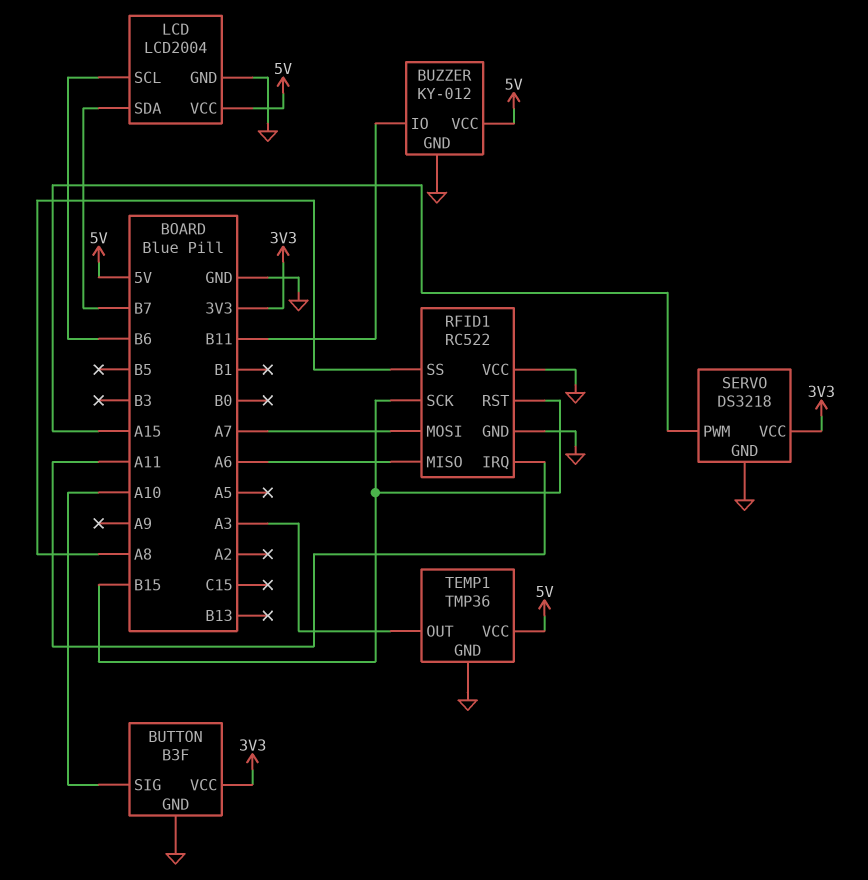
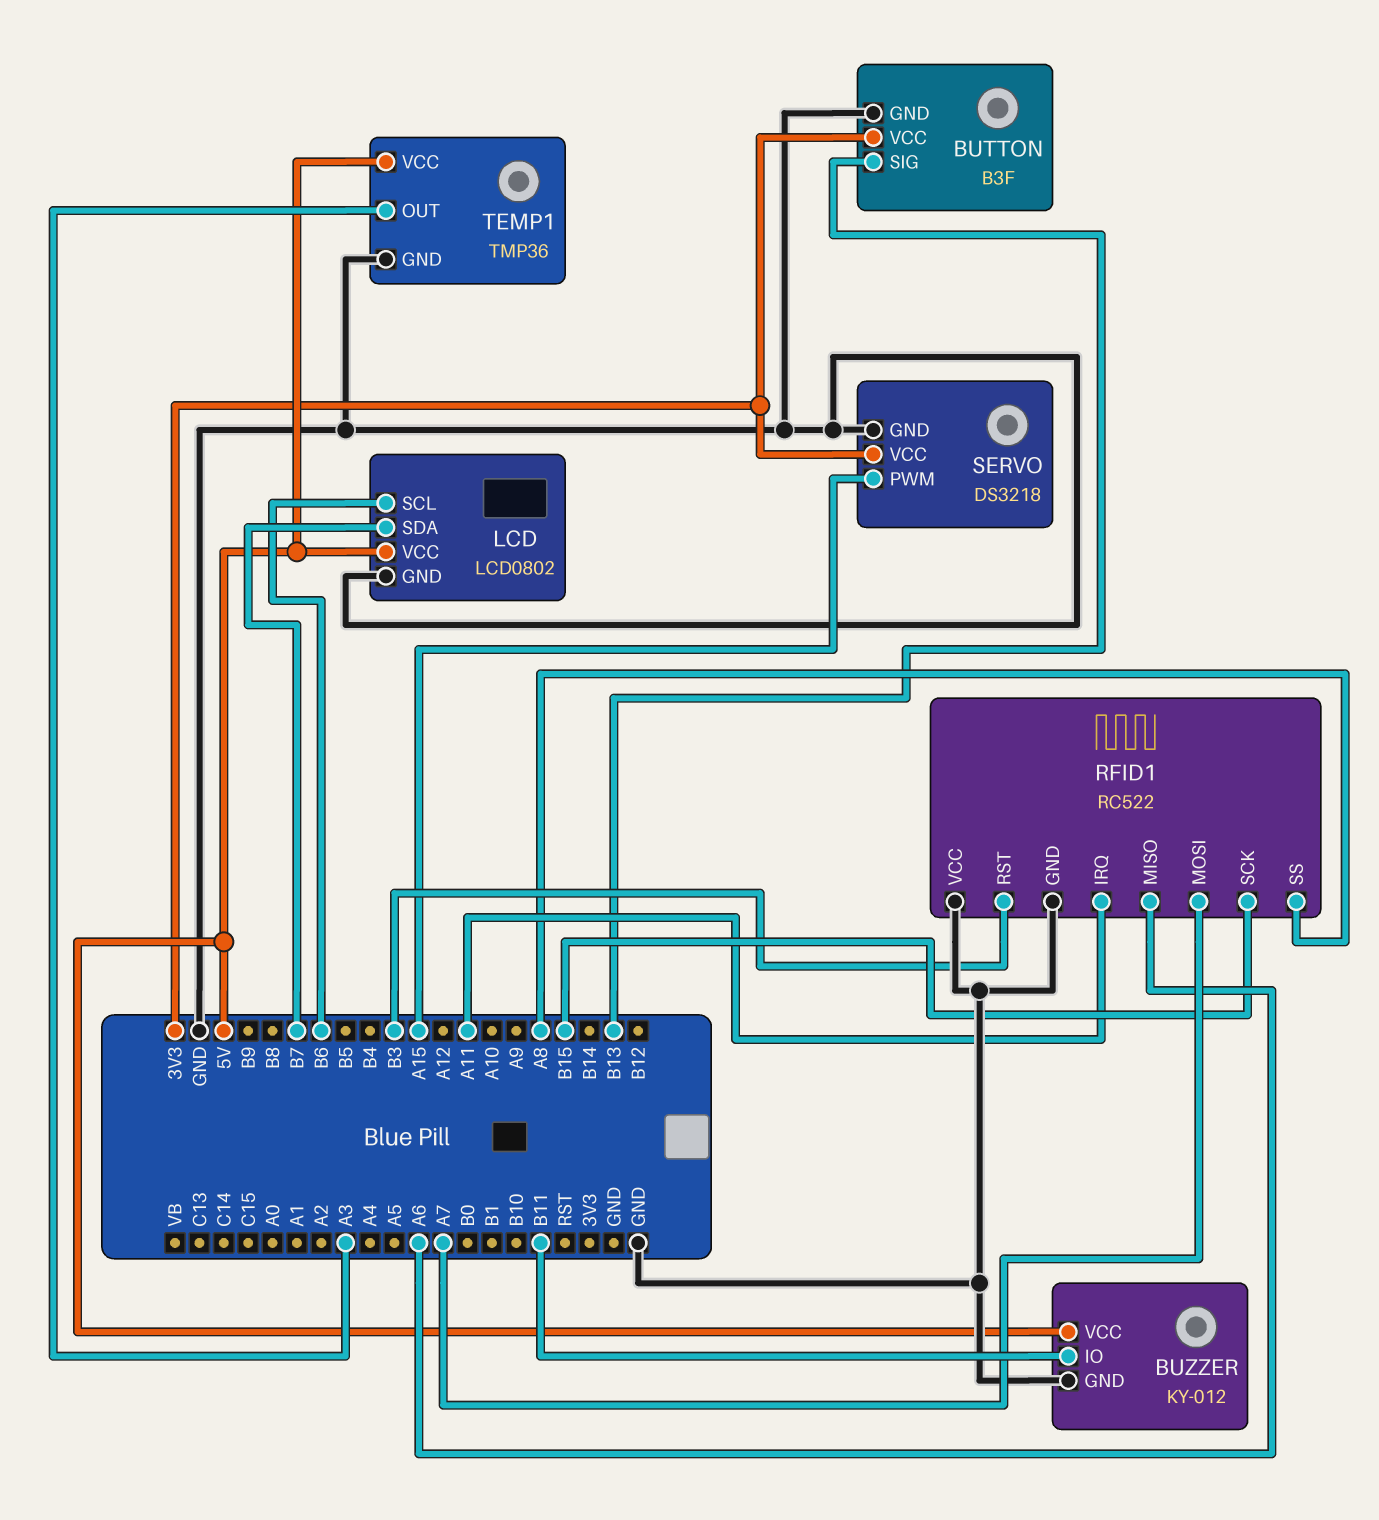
BUTTON pin SIG: A10 -> B13
LCD: LCD2004 -> LCD0802
RFID1 pin RST: B15 -> B3

